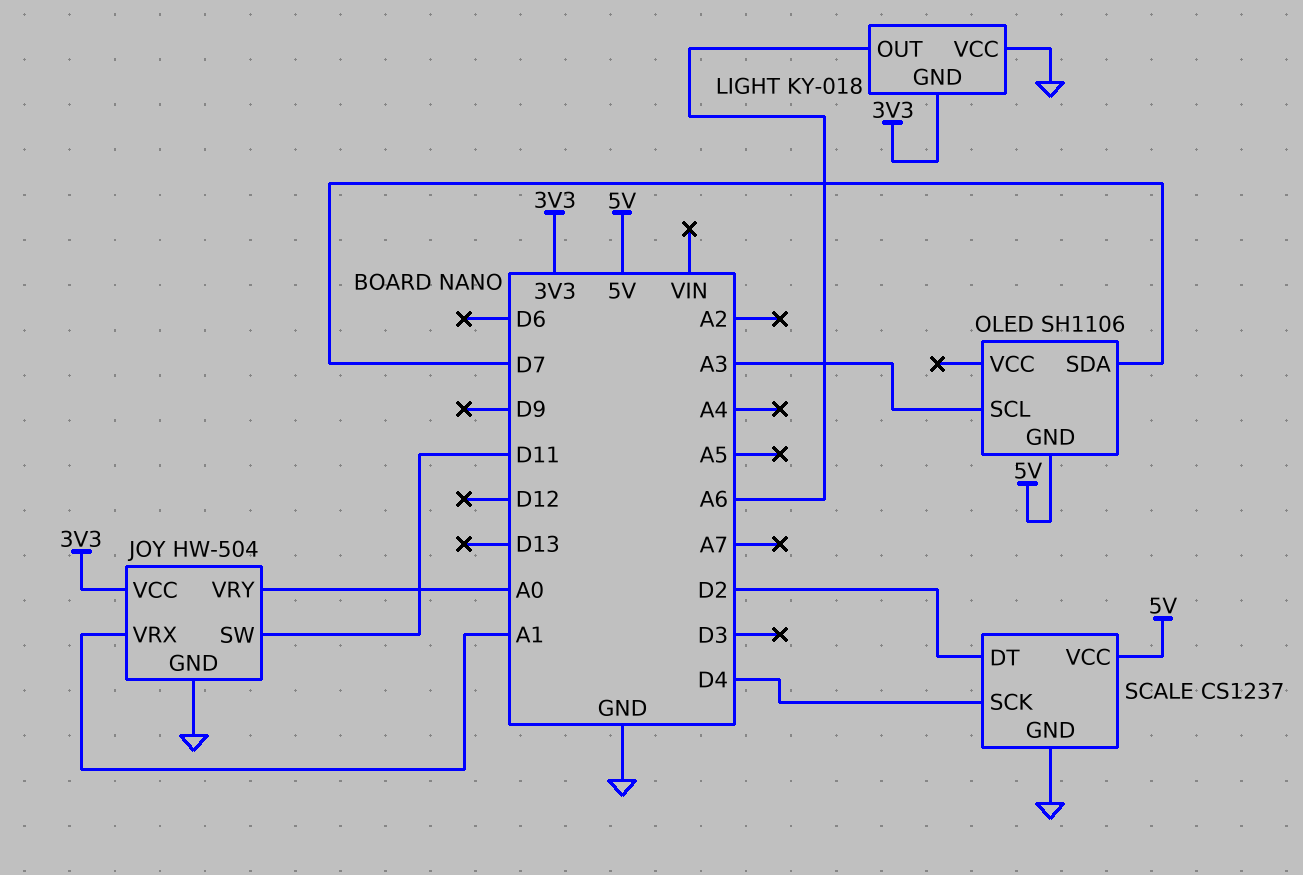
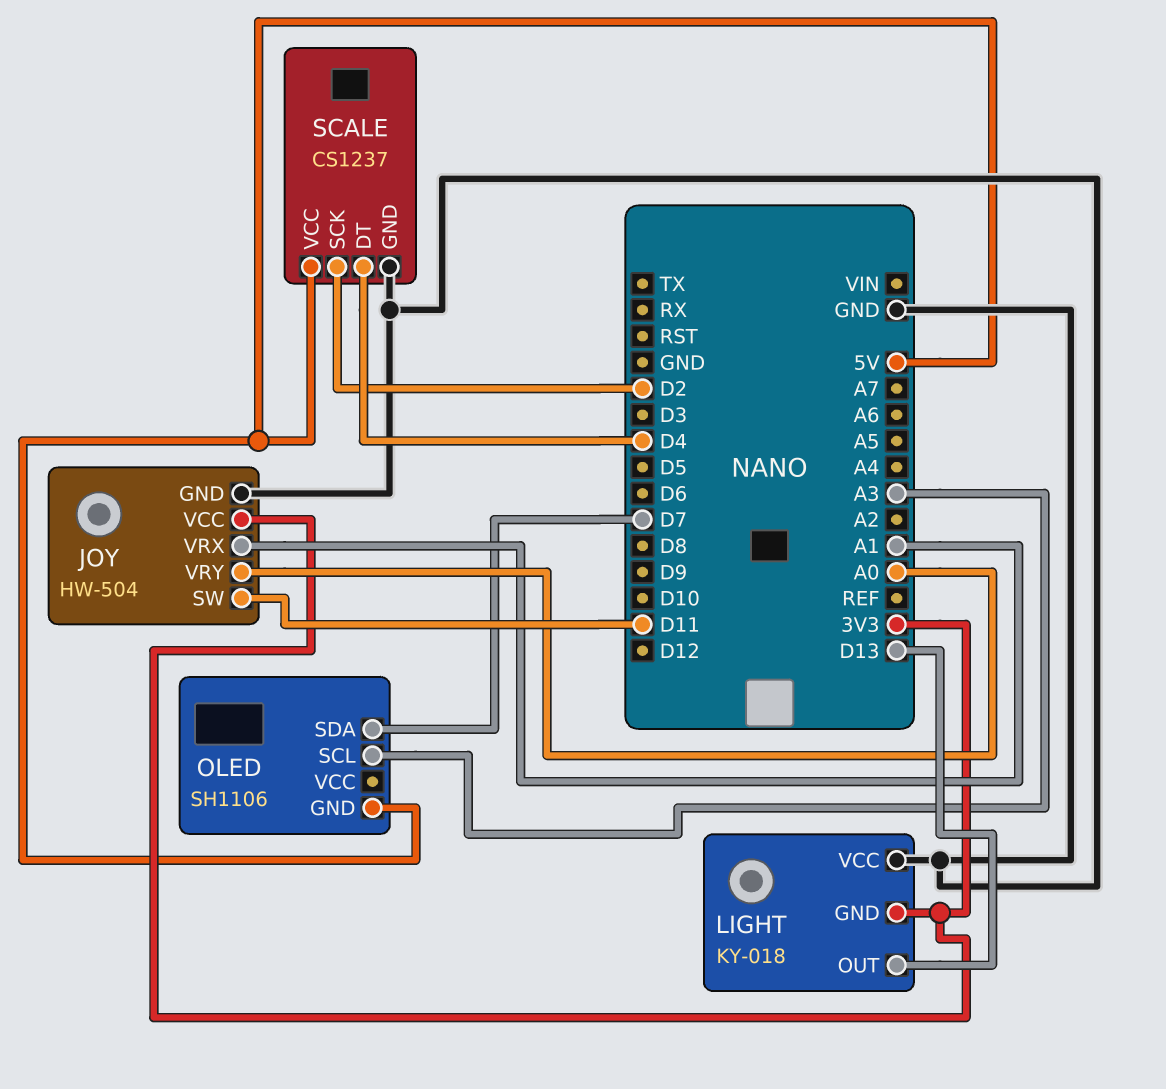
LIGHT pin OUT: A6 -> D13
SCALE pin DT: D2 -> D4
SCALE pin SCK: D4 -> D2

